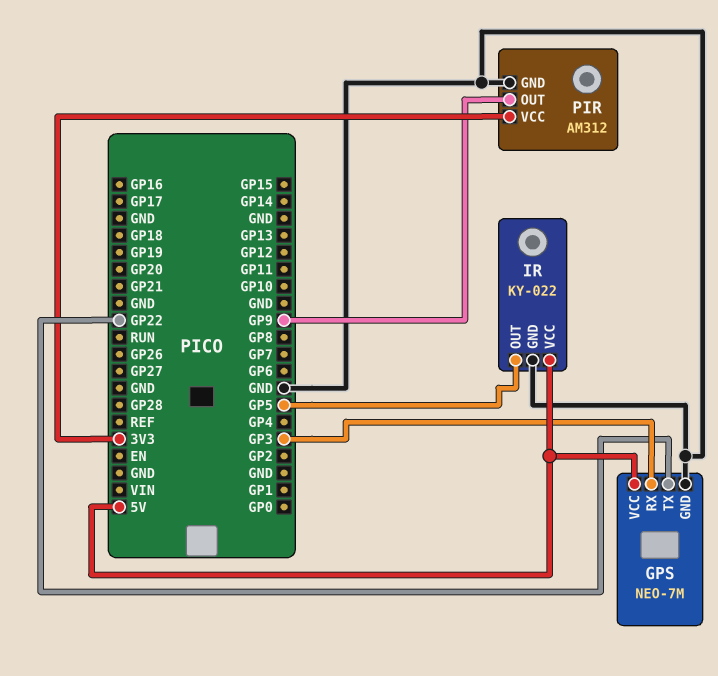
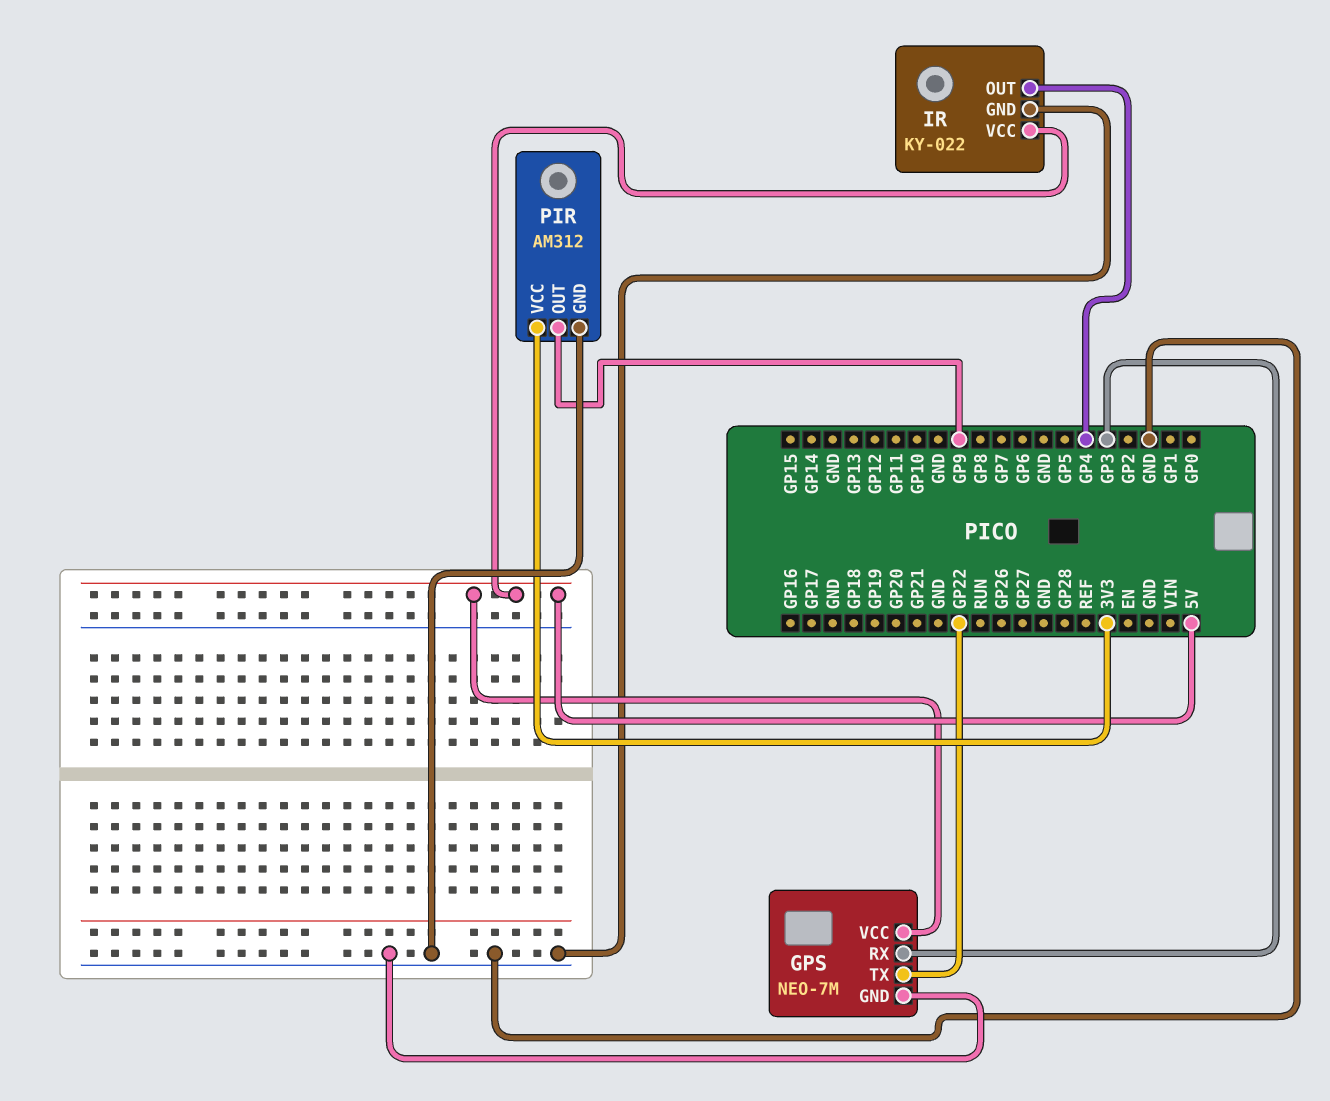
IR pin OUT: GP5 -> GP4

